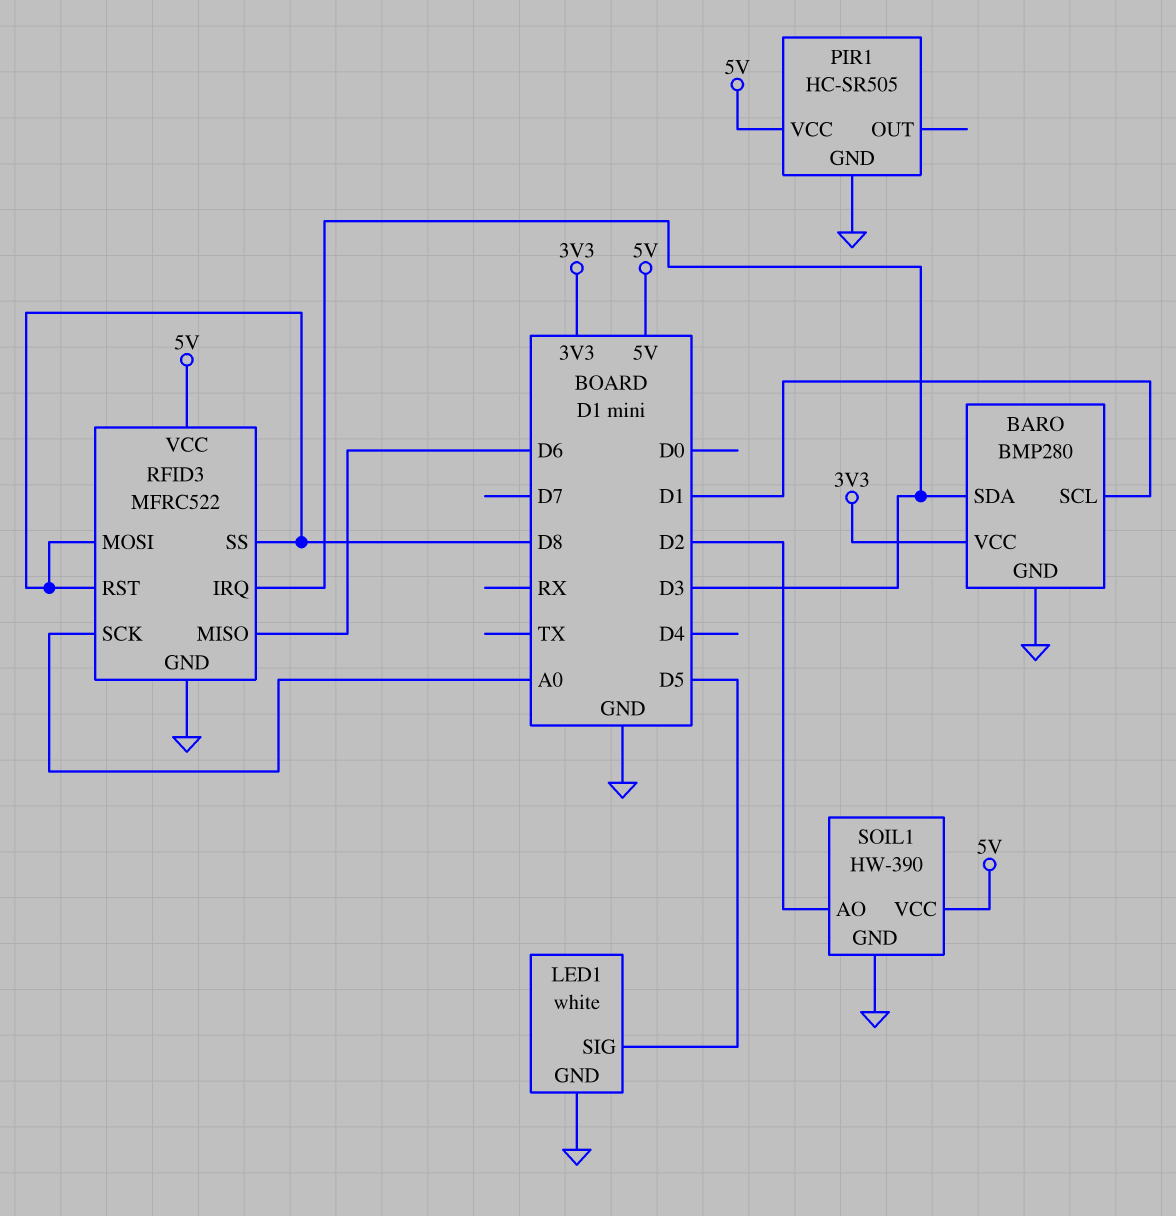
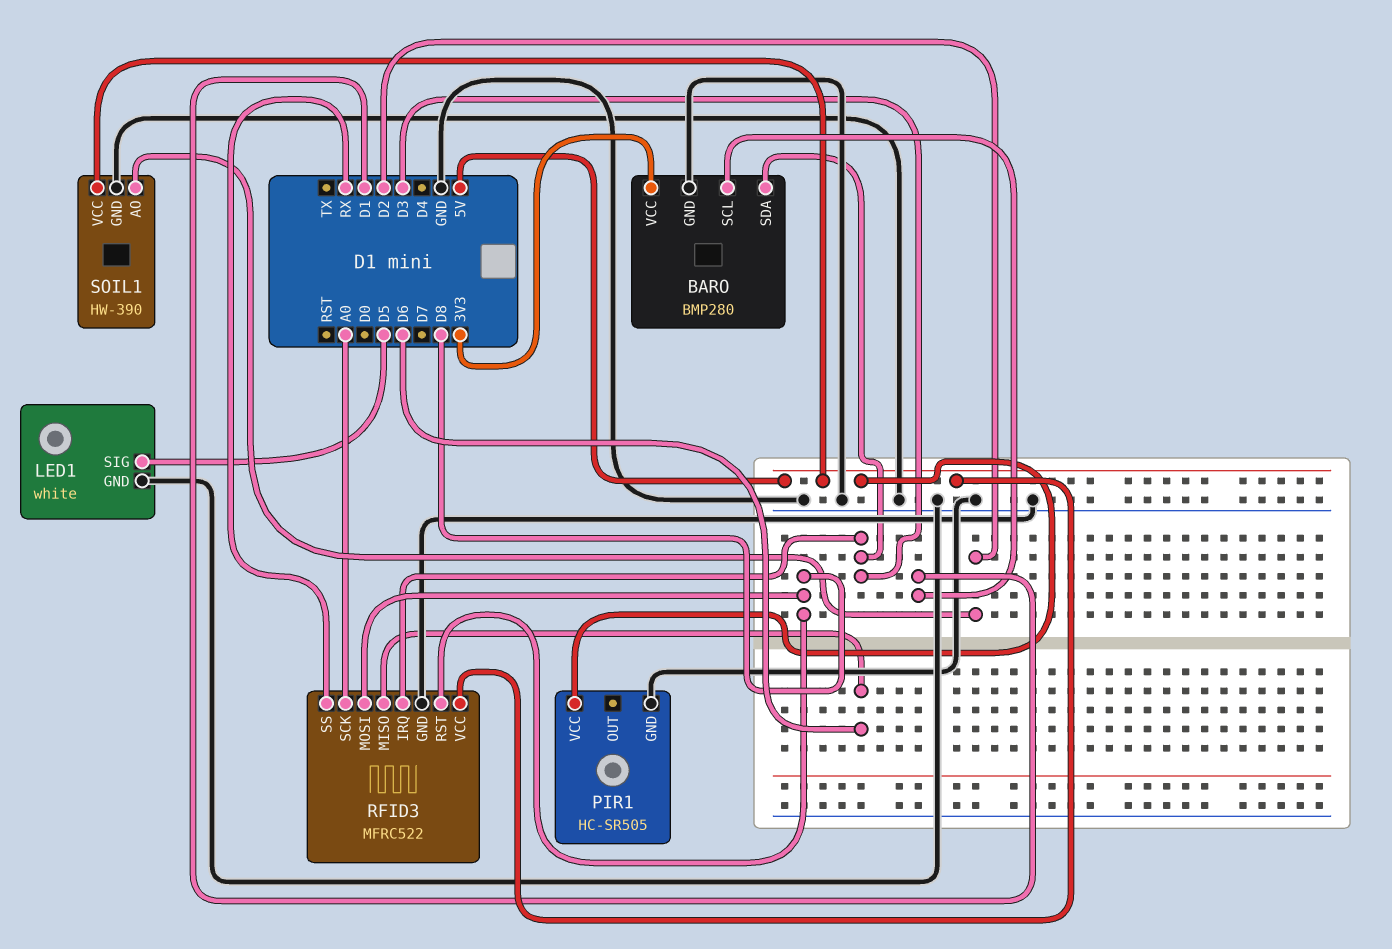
RFID3 pin SS: D8 -> RX

